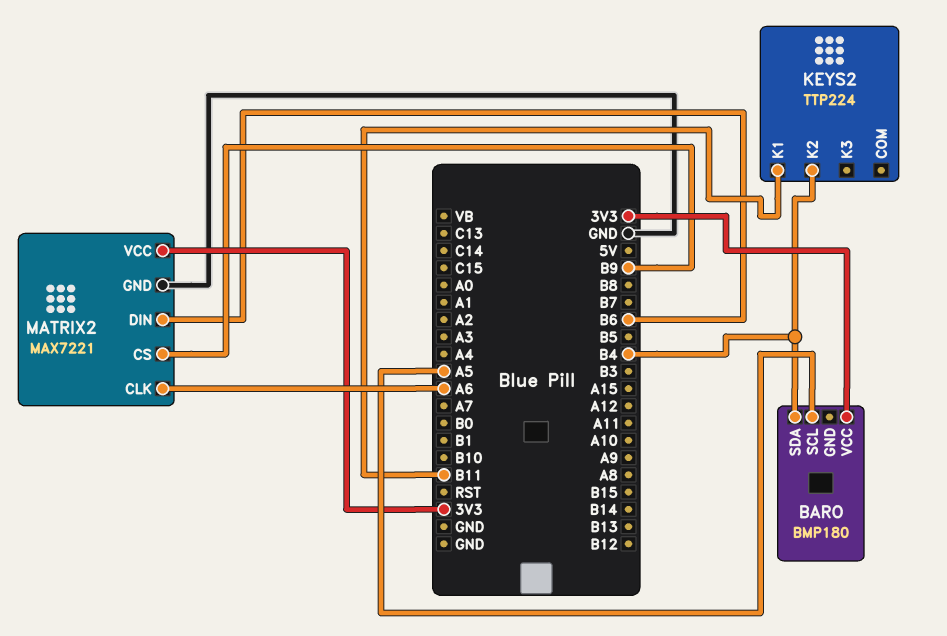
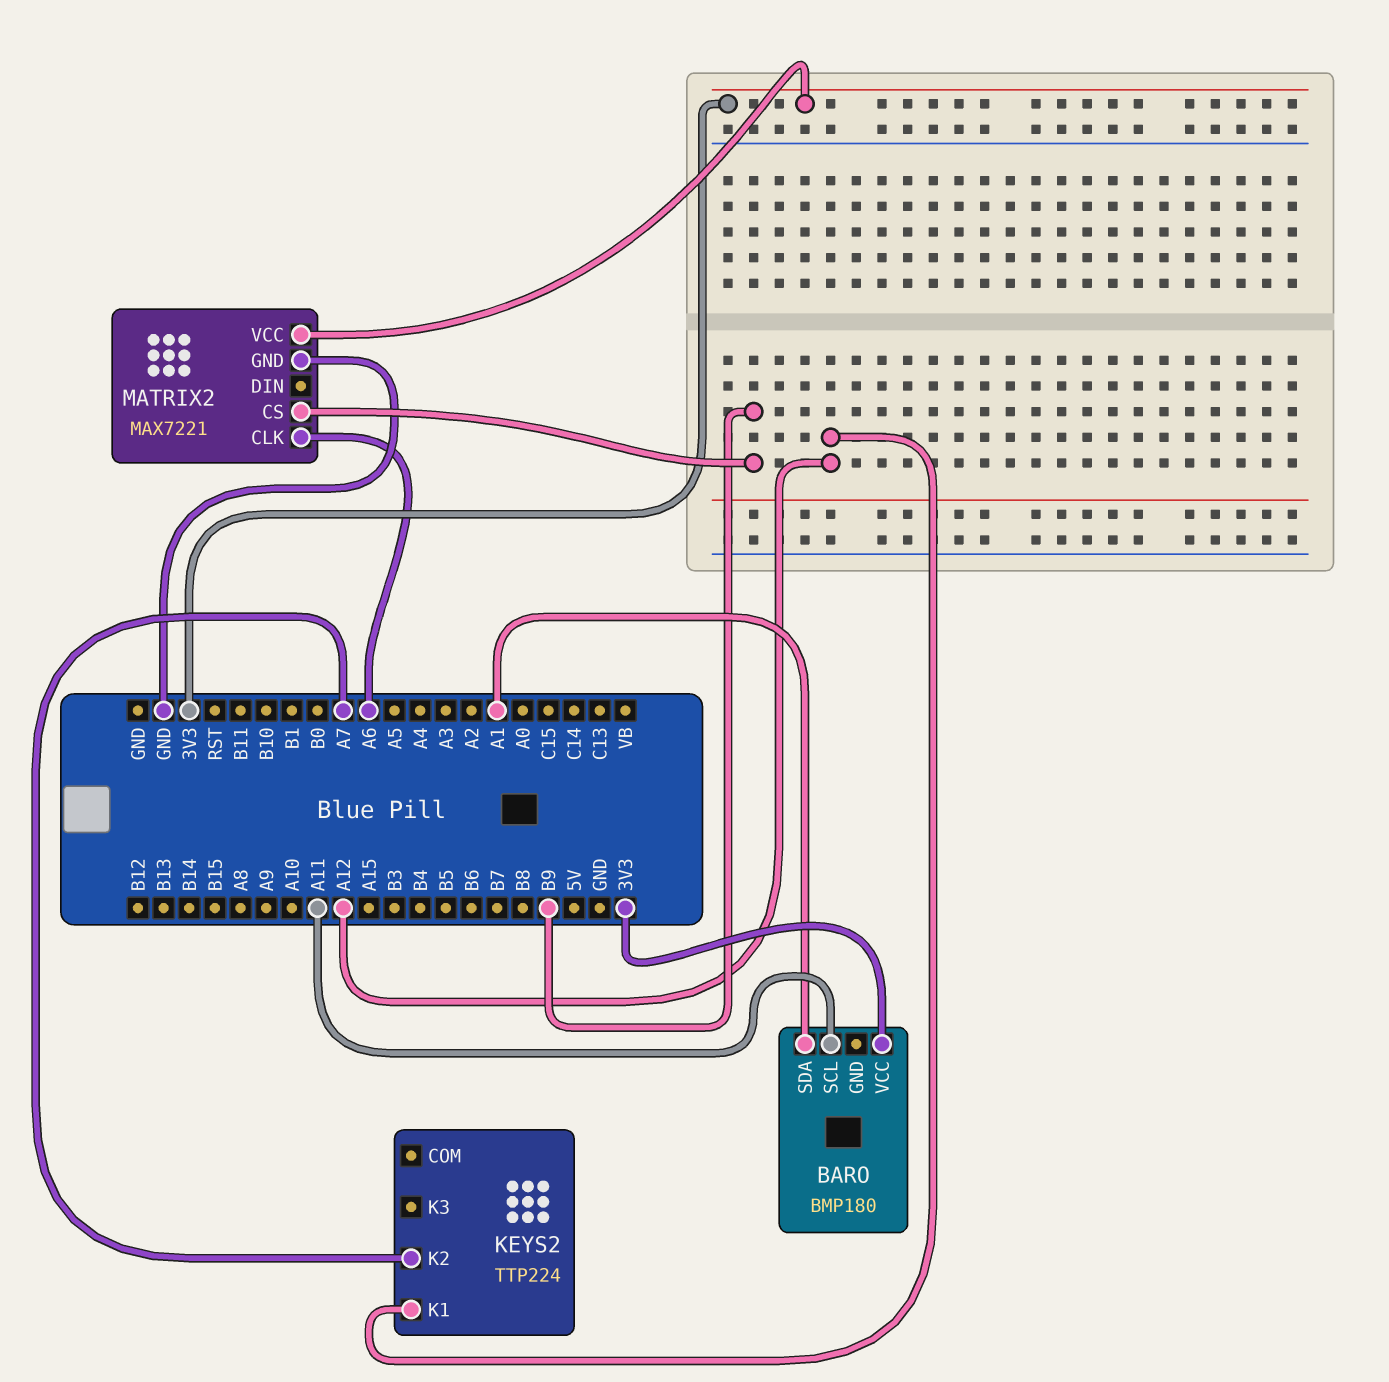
BARO pin SCL: A5 -> A11
BARO pin SDA: B4 -> A1
KEYS2 pin K1: B11 -> A12
KEYS2 pin K2: B4 -> A7
MATRIX2 pin DIN: B6 -> none

